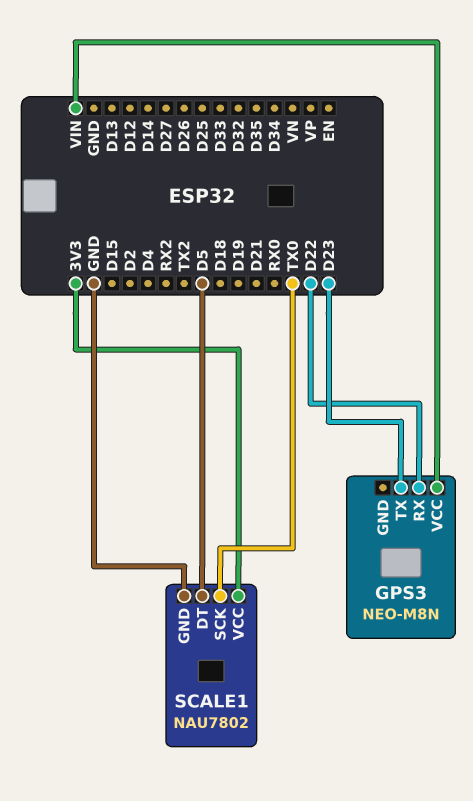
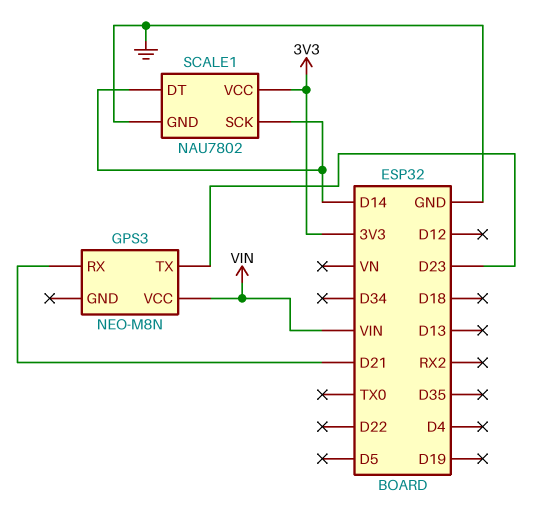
GPS3 pin RX: D22 -> D21
SCALE1 pin DT: D5 -> D14
SCALE1 pin SCK: TX0 -> D14

